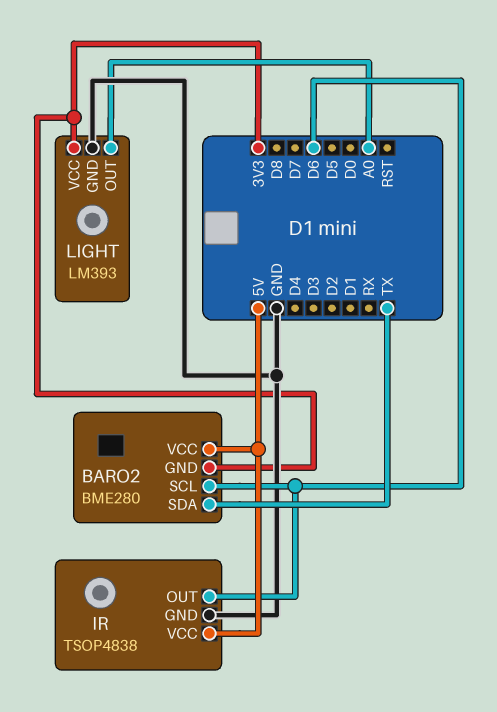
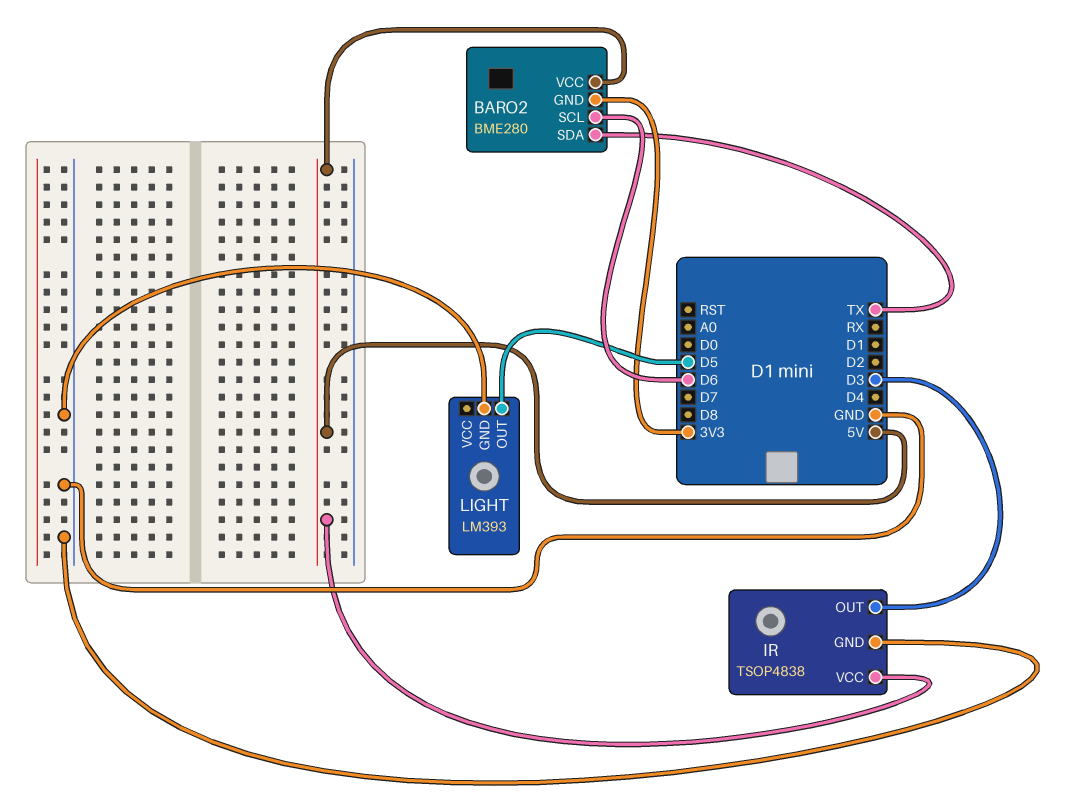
IR pin OUT: D6 -> D3
LIGHT pin OUT: A0 -> D5
LIGHT pin VCC: 3V3 -> none

